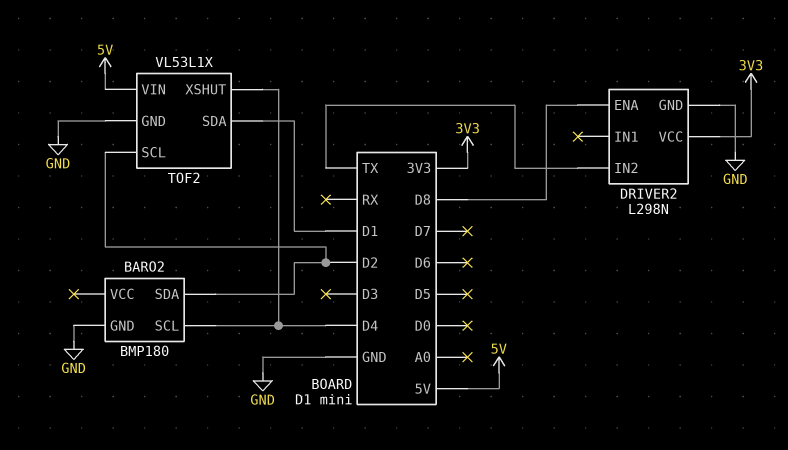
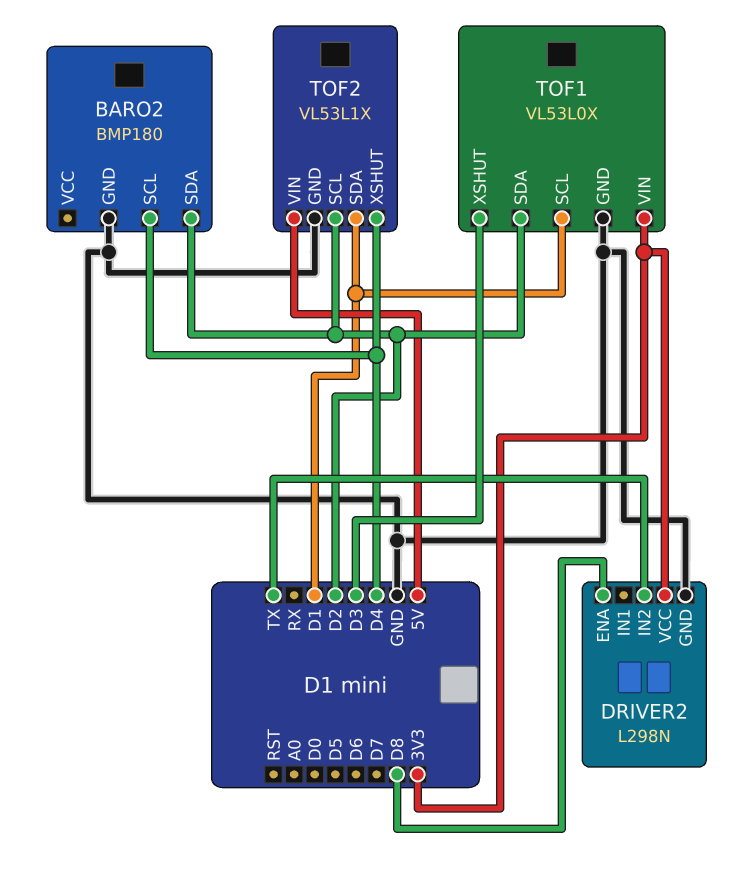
TOF1: none -> VL53L0X
TOF1 pin GND: none -> GND
TOF1 pin SCL: none -> D1
TOF1 pin SDA: none -> D2
TOF1 pin VIN: none -> 3V3
TOF1 pin XSHUT: none -> D3

